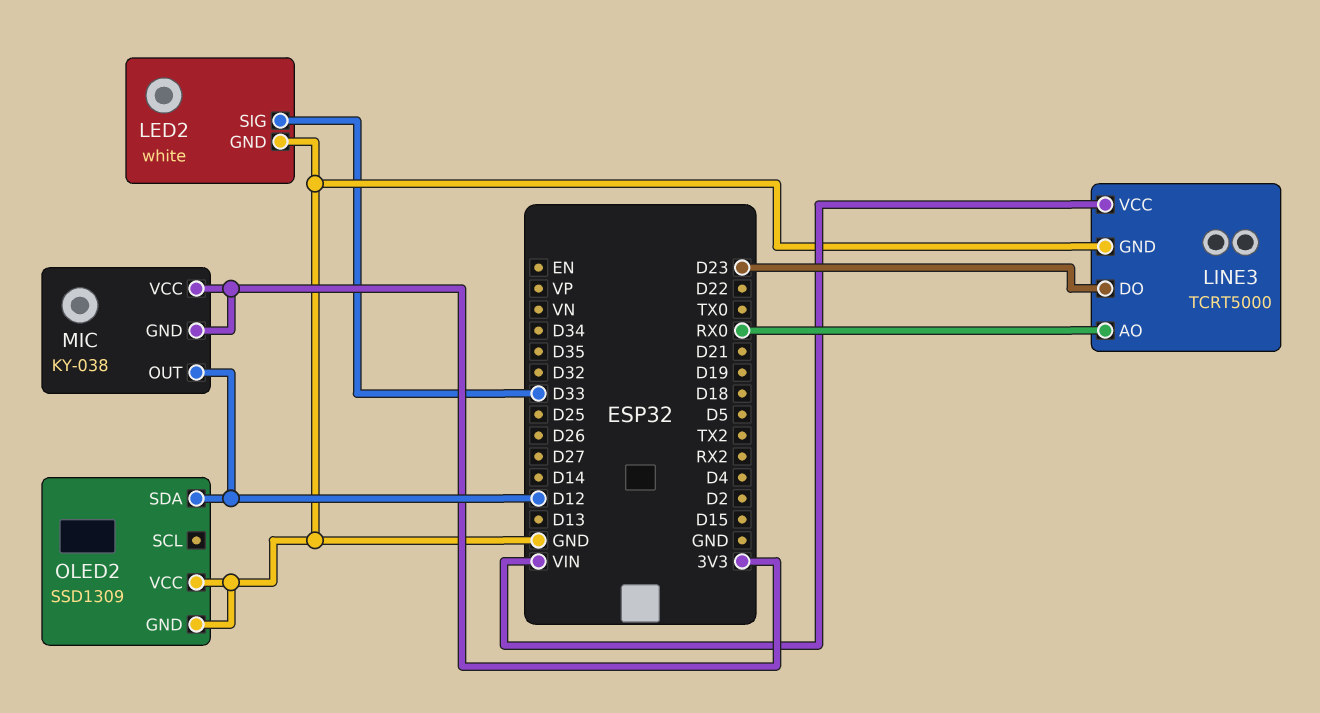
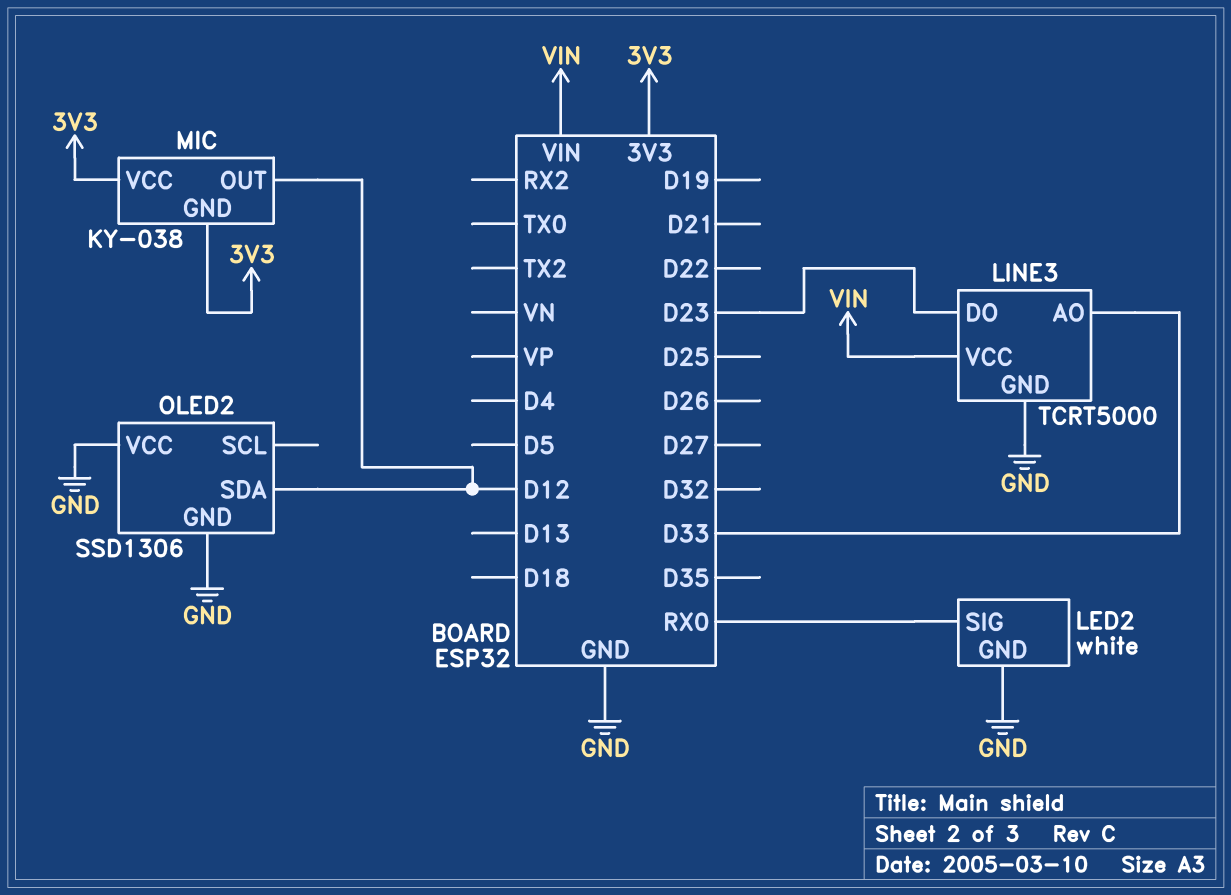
LED2 pin SIG: D33 -> RX0
LINE3 pin AO: RX0 -> D33
OLED2: SSD1309 -> SSD1306

